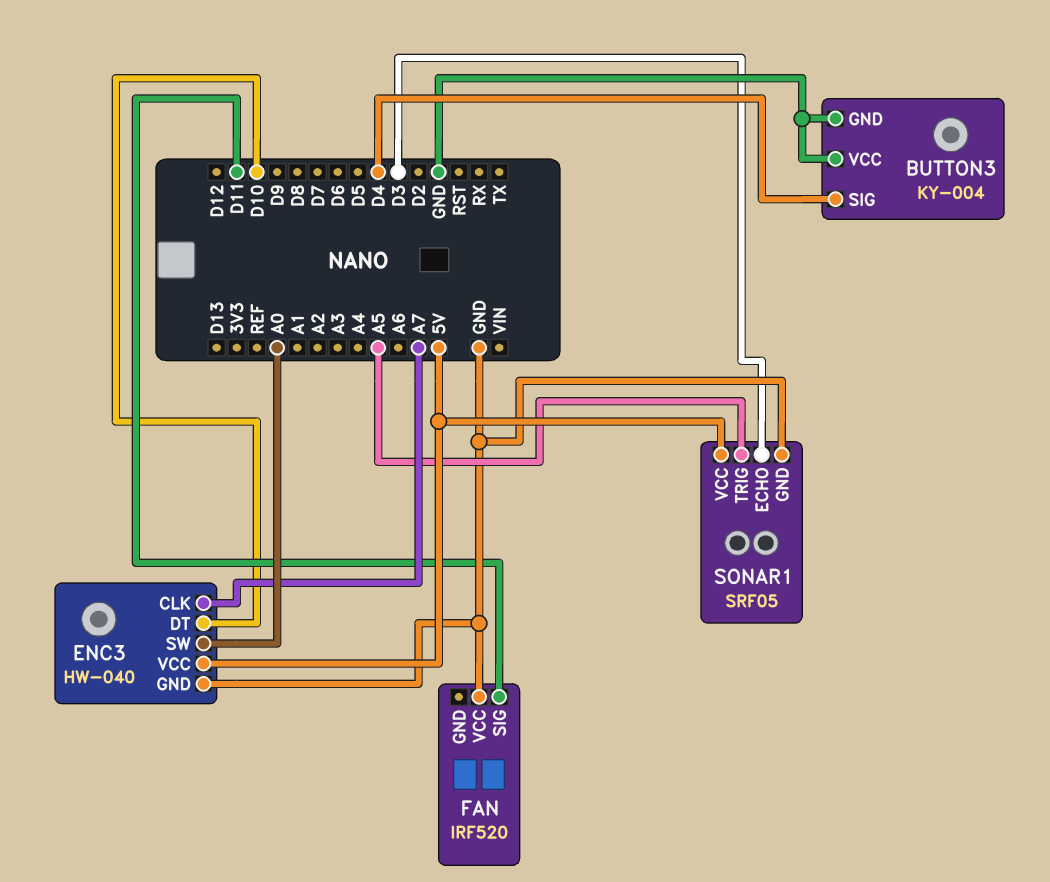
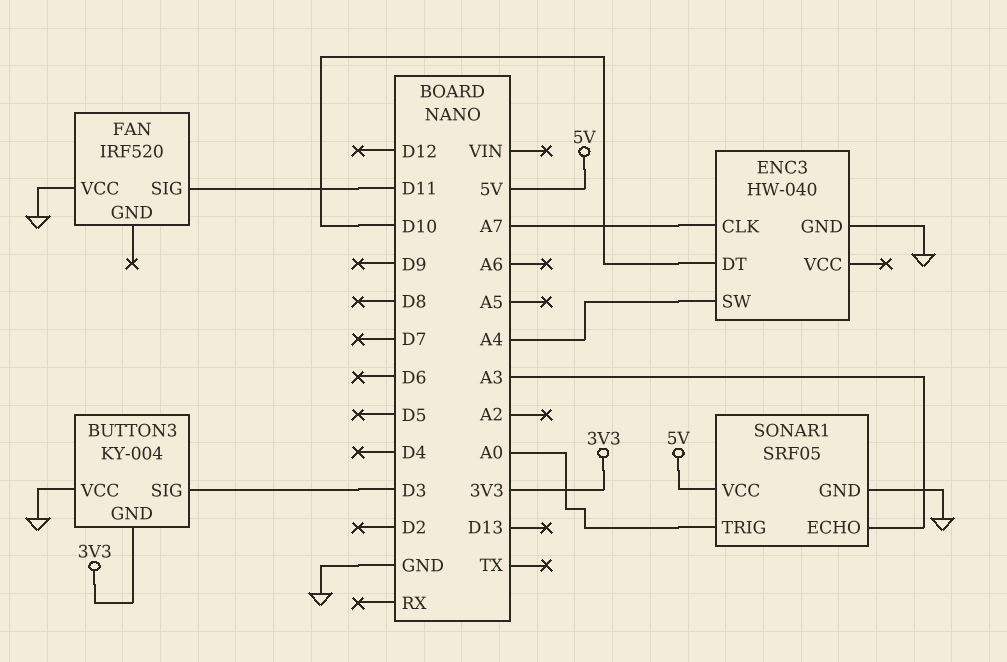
BUTTON3 pin GND: GND -> 3V3
BUTTON3 pin SIG: D4 -> D3
ENC3 pin SW: A0 -> A4
ENC3 pin VCC: 5V -> none
SONAR1 pin ECHO: D3 -> A3
SONAR1 pin TRIG: A5 -> A0

